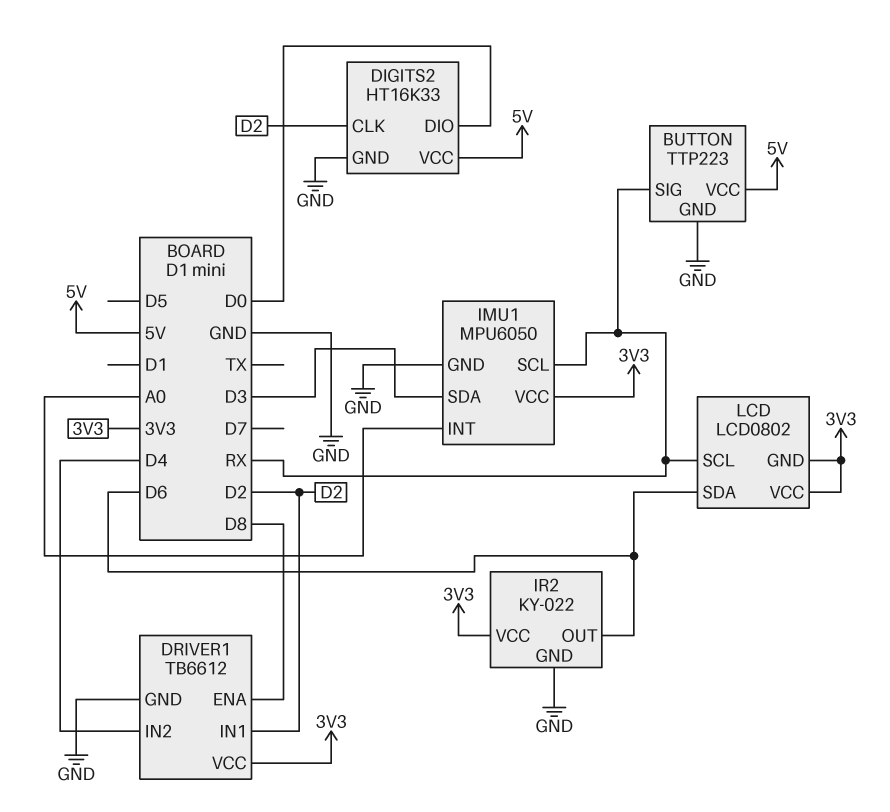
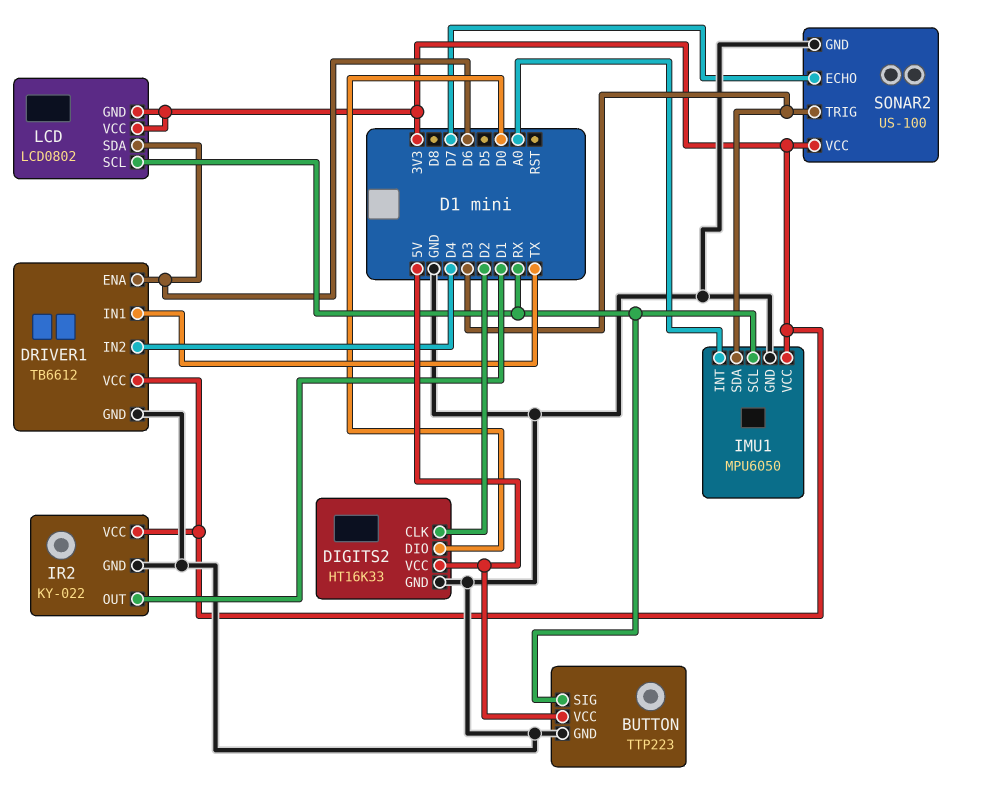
DRIVER1 pin ENA: D8 -> D6
DRIVER1 pin IN1: D2 -> TX
IR2 pin OUT: D6 -> D1
SONAR2: none -> US-100
SONAR2 pin ECHO: none -> D7
SONAR2 pin GND: none -> GND
SONAR2 pin TRIG: none -> D3
SONAR2 pin VCC: none -> 3V3

